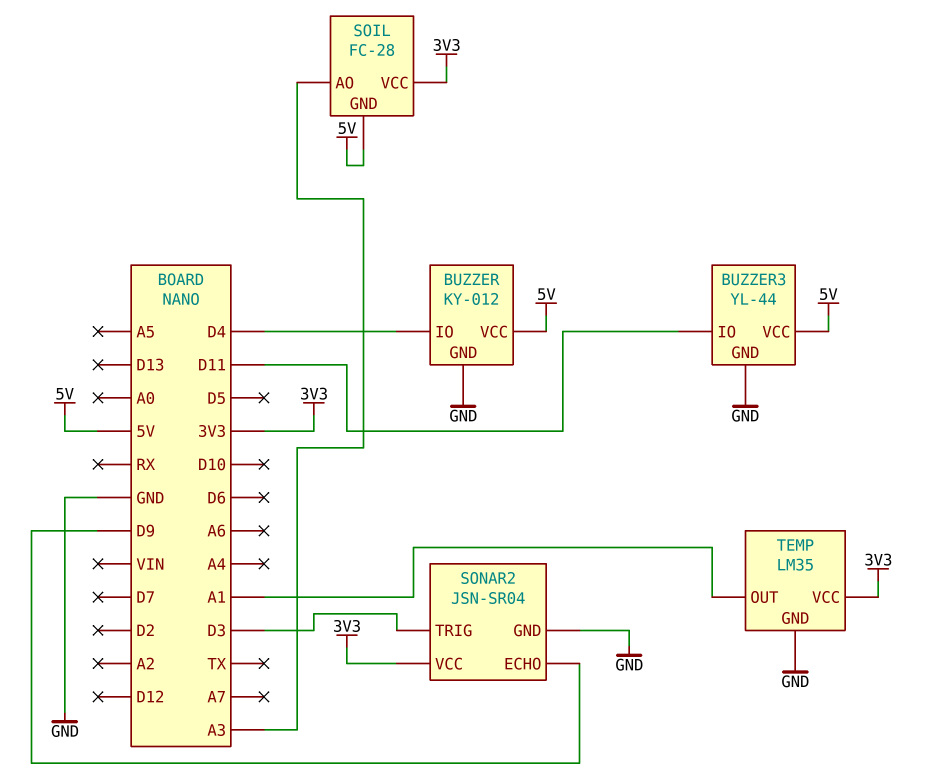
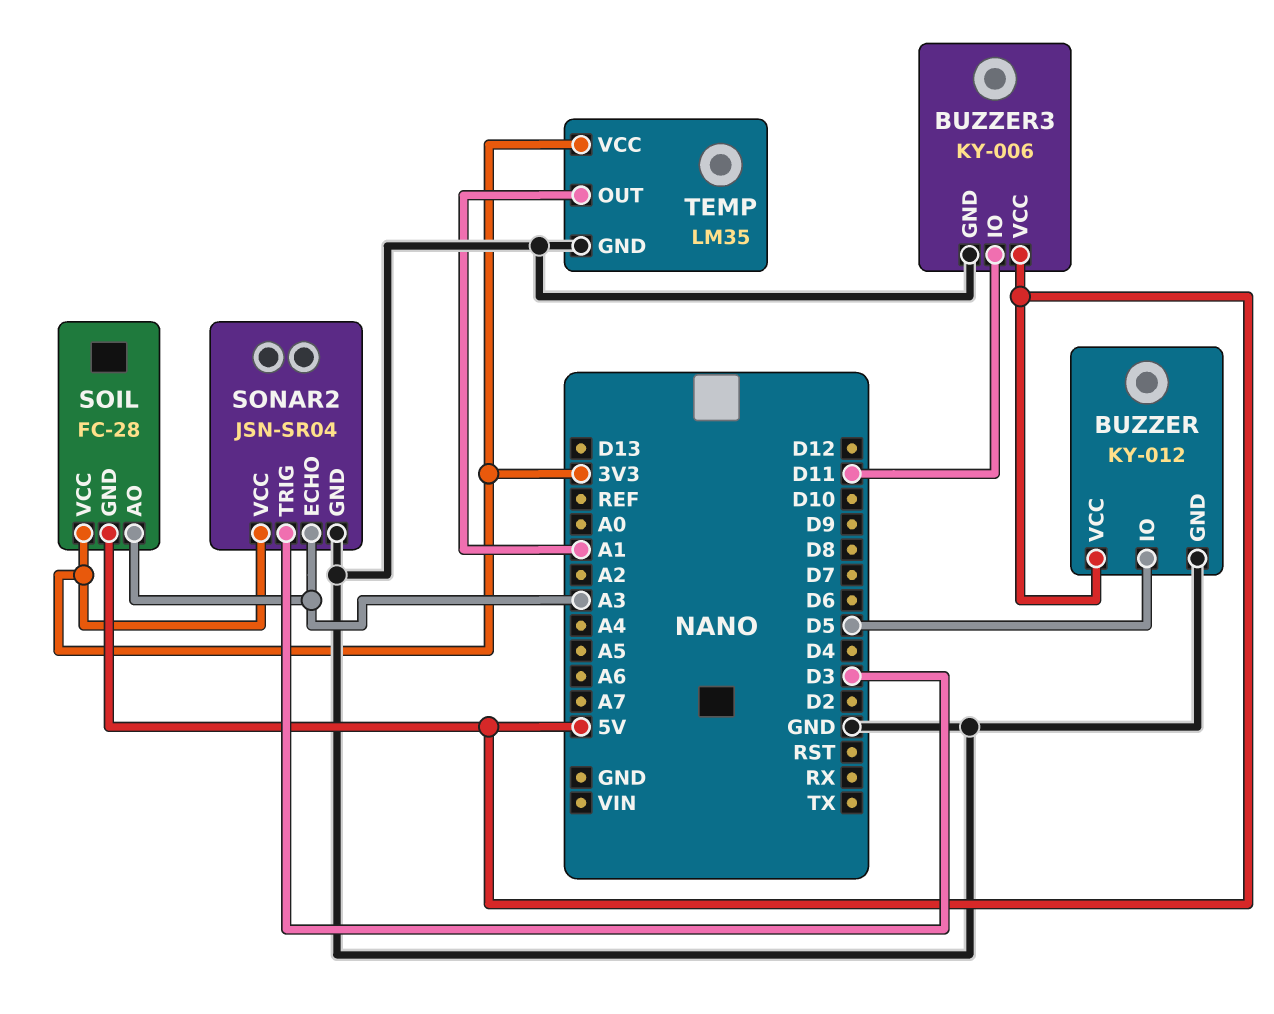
BUZZER pin IO: D4 -> D5
BUZZER3: YL-44 -> KY-006
SONAR2 pin ECHO: D9 -> A3

